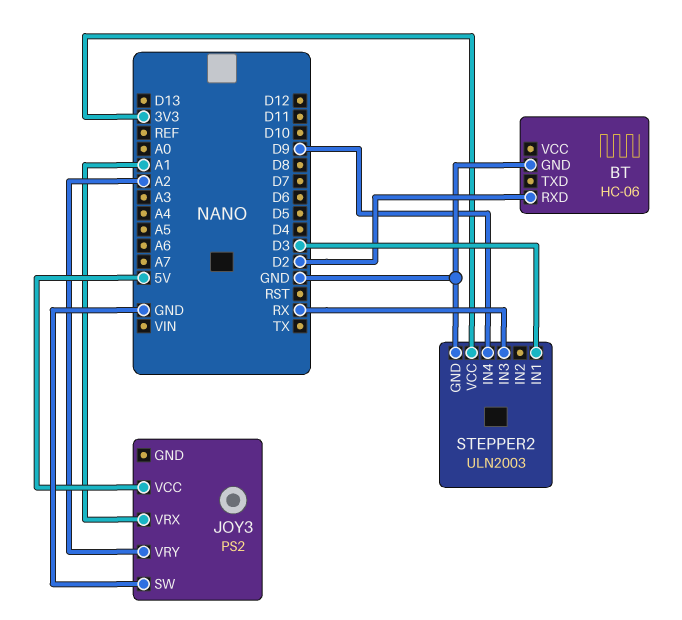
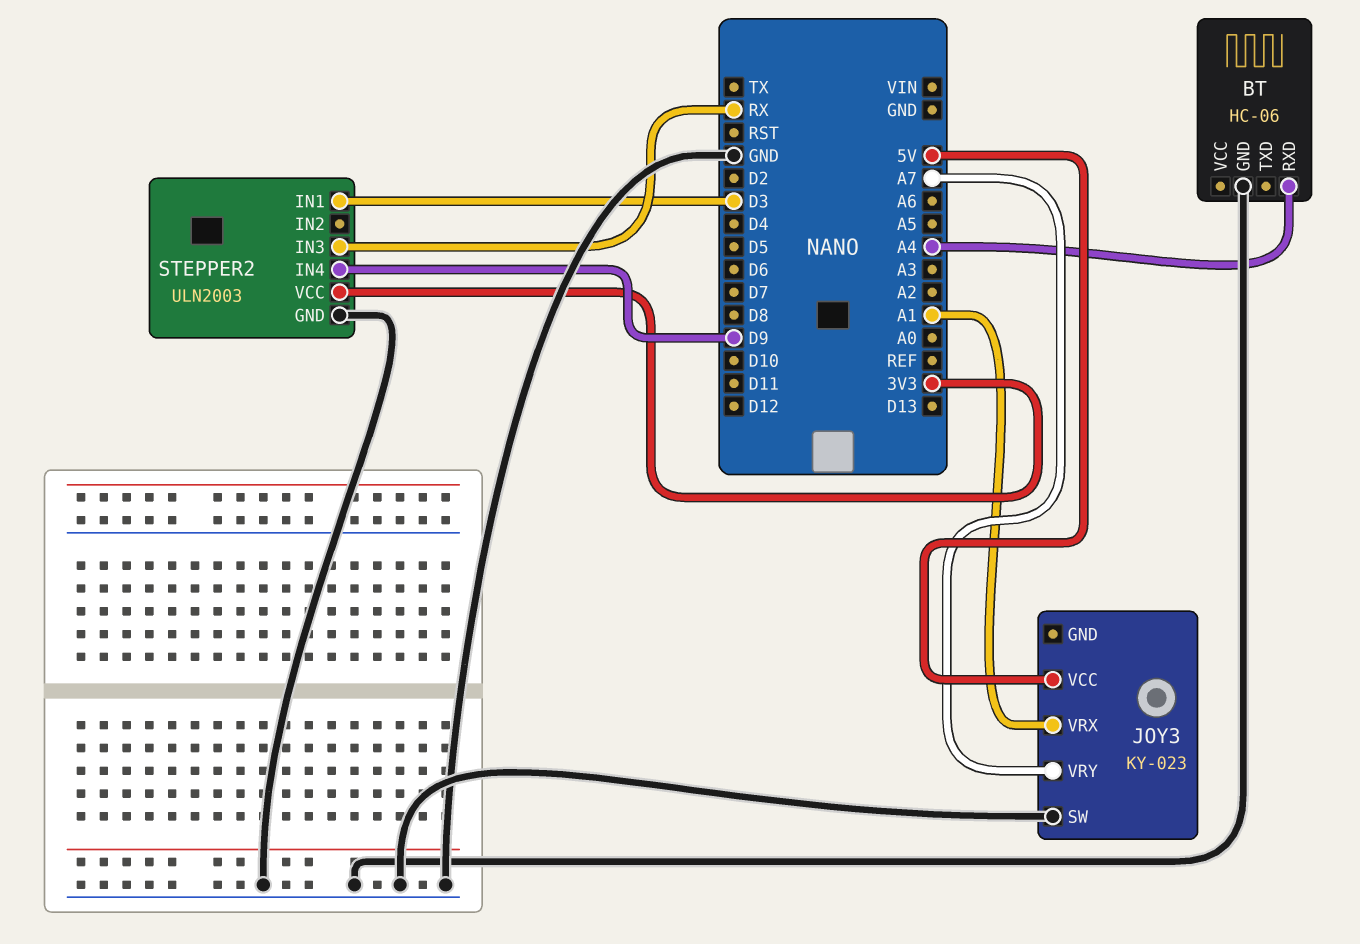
BT pin RXD: D2 -> A4
JOY3: PS2 -> KY-023
JOY3 pin VRY: A2 -> A7

